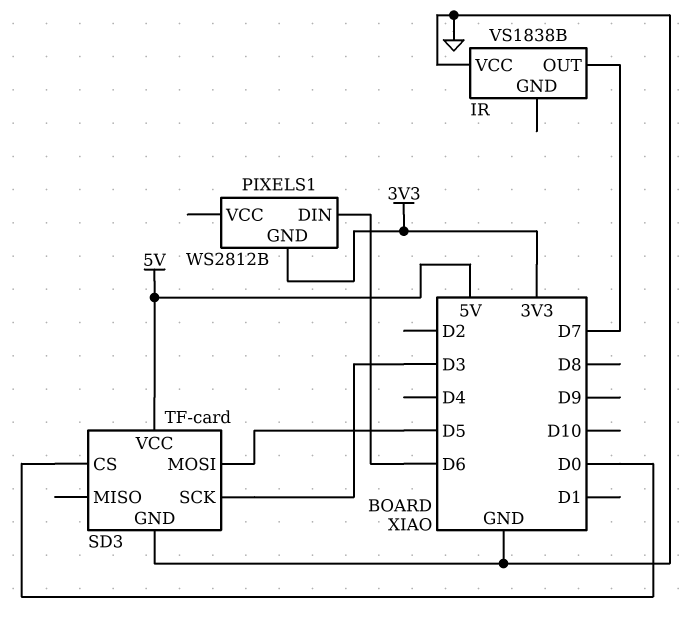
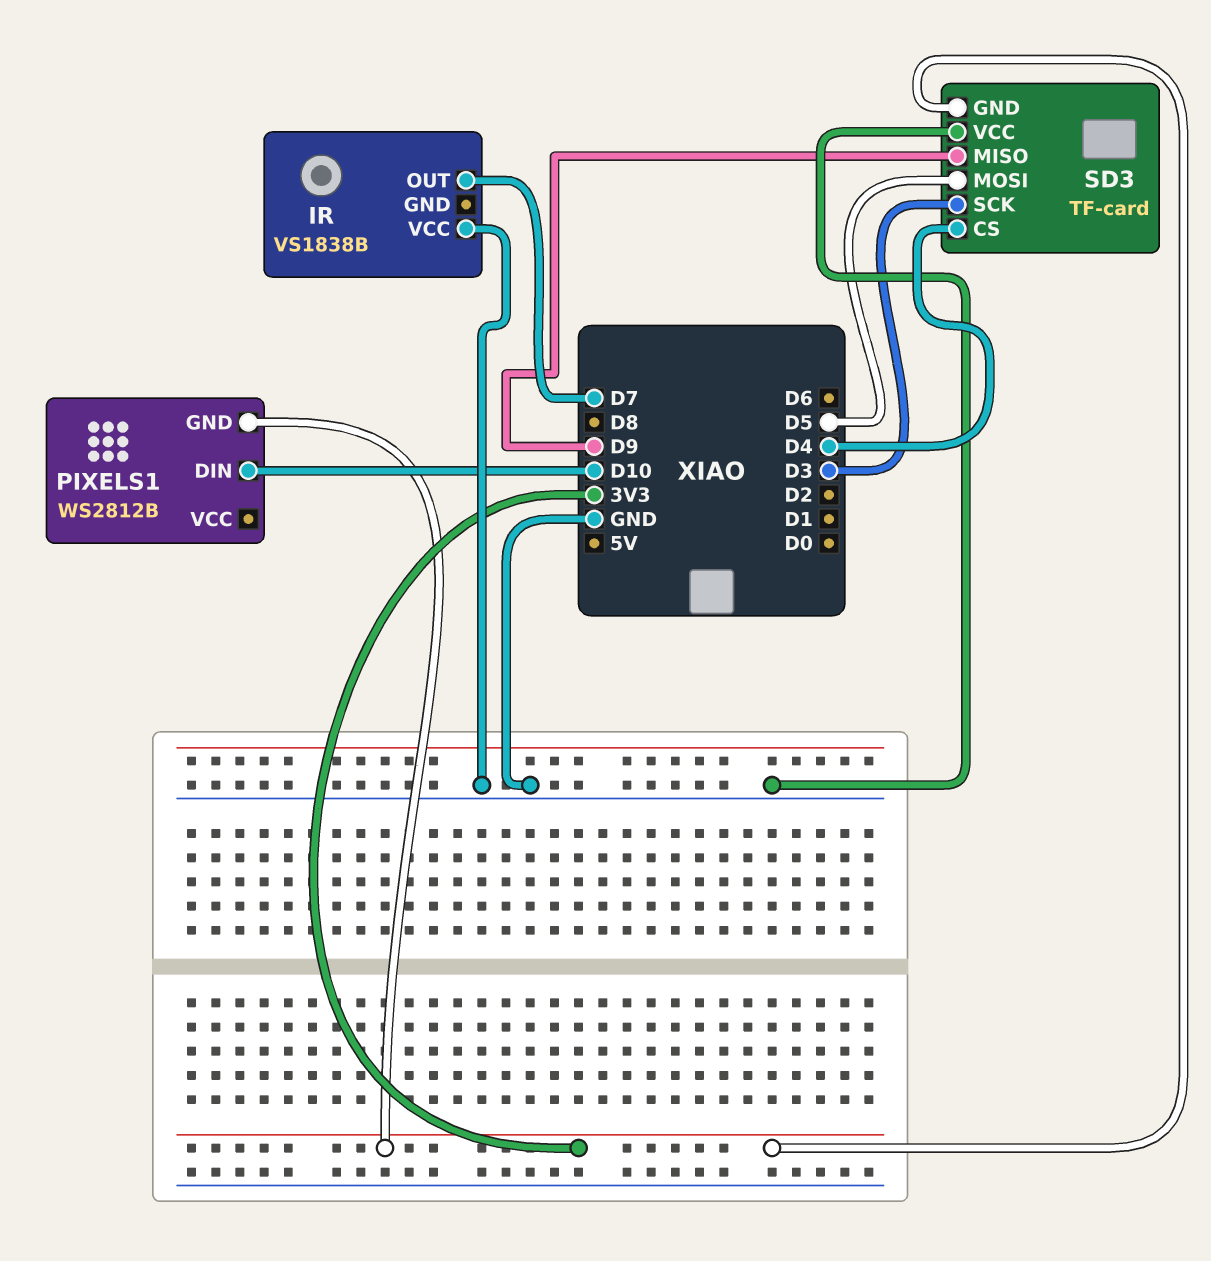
PIXELS1 pin DIN: D6 -> D10
SD3 pin CS: D0 -> D4
SD3 pin GND: GND -> 3V3
SD3 pin MISO: none -> D9
SD3 pin VCC: 5V -> GND

